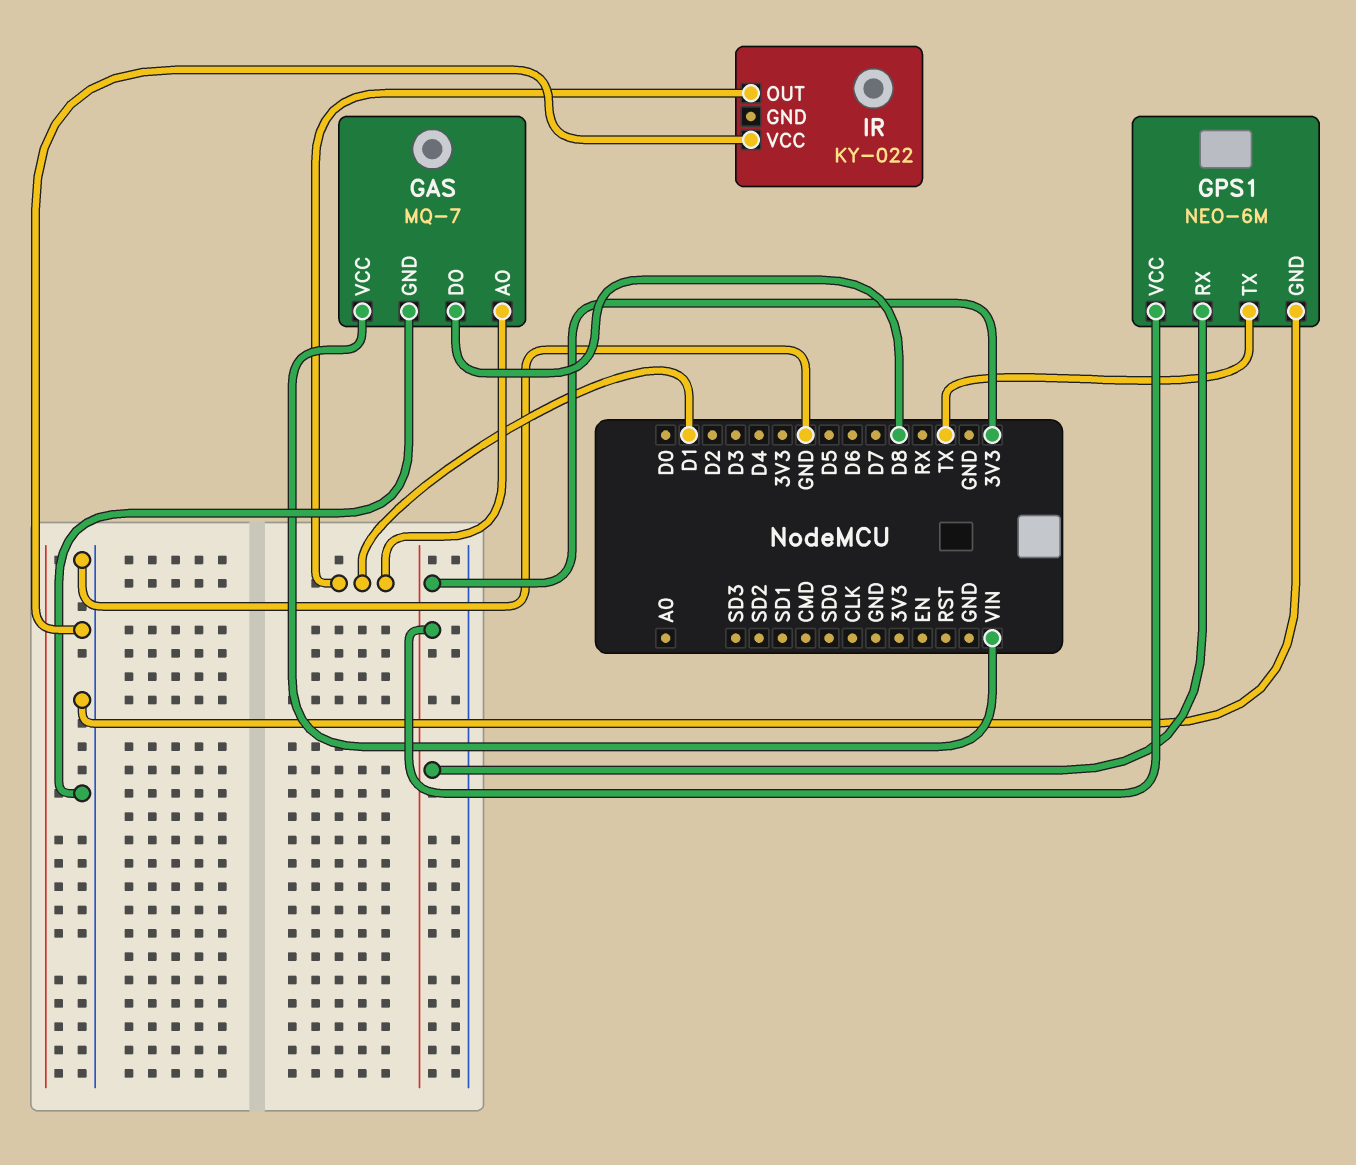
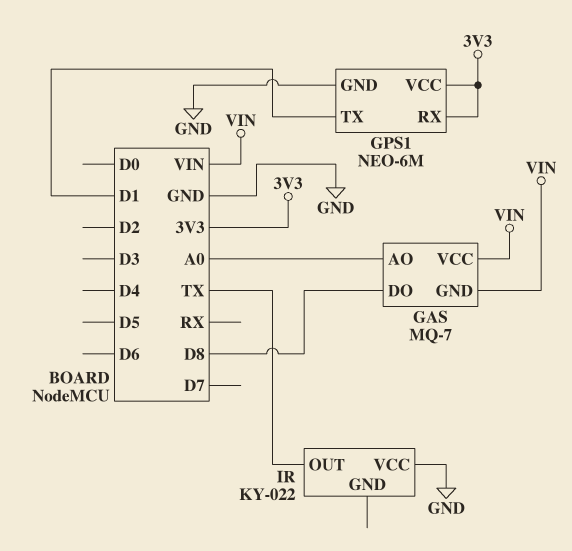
GAS pin AO: D1 -> A0
GAS pin GND: GND -> VIN
GPS1 pin TX: TX -> D1
IR pin OUT: D1 -> TX

